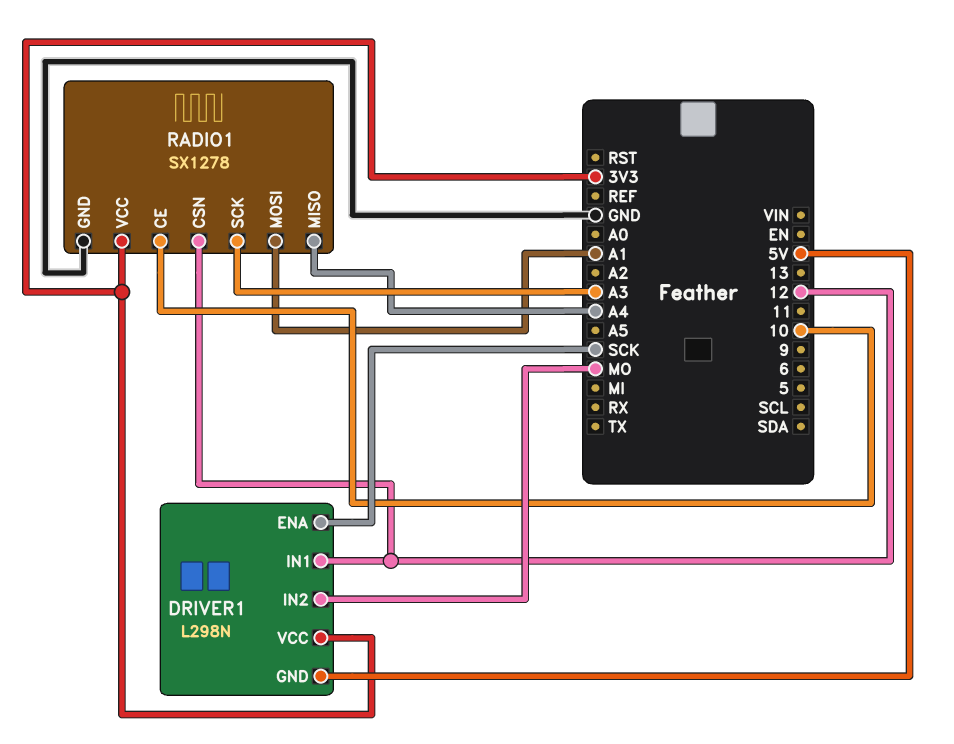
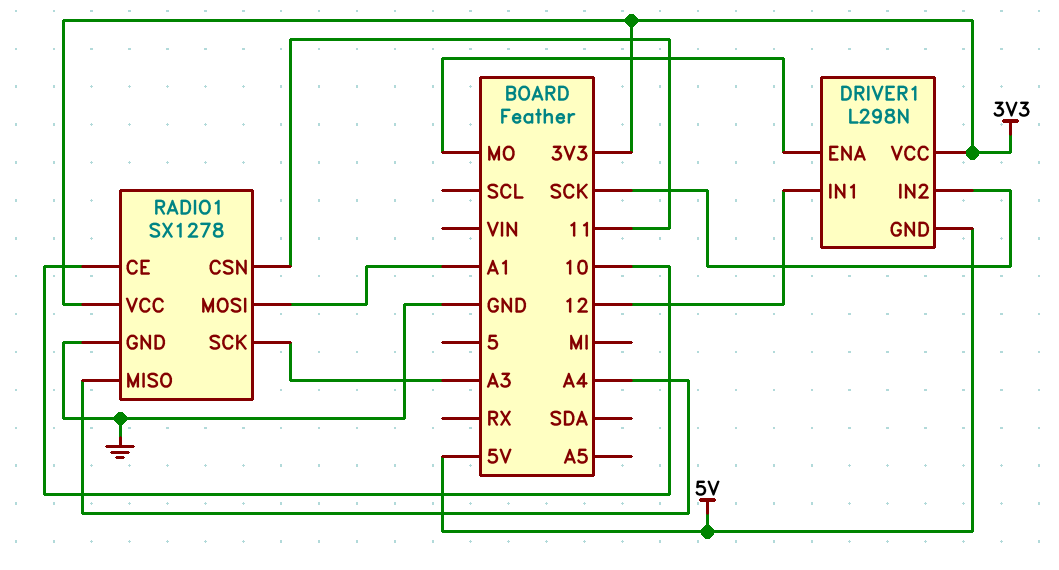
DRIVER1 pin ENA: SCK -> MO
DRIVER1 pin IN2: MO -> SCK
RADIO1 pin CSN: 12 -> 11

